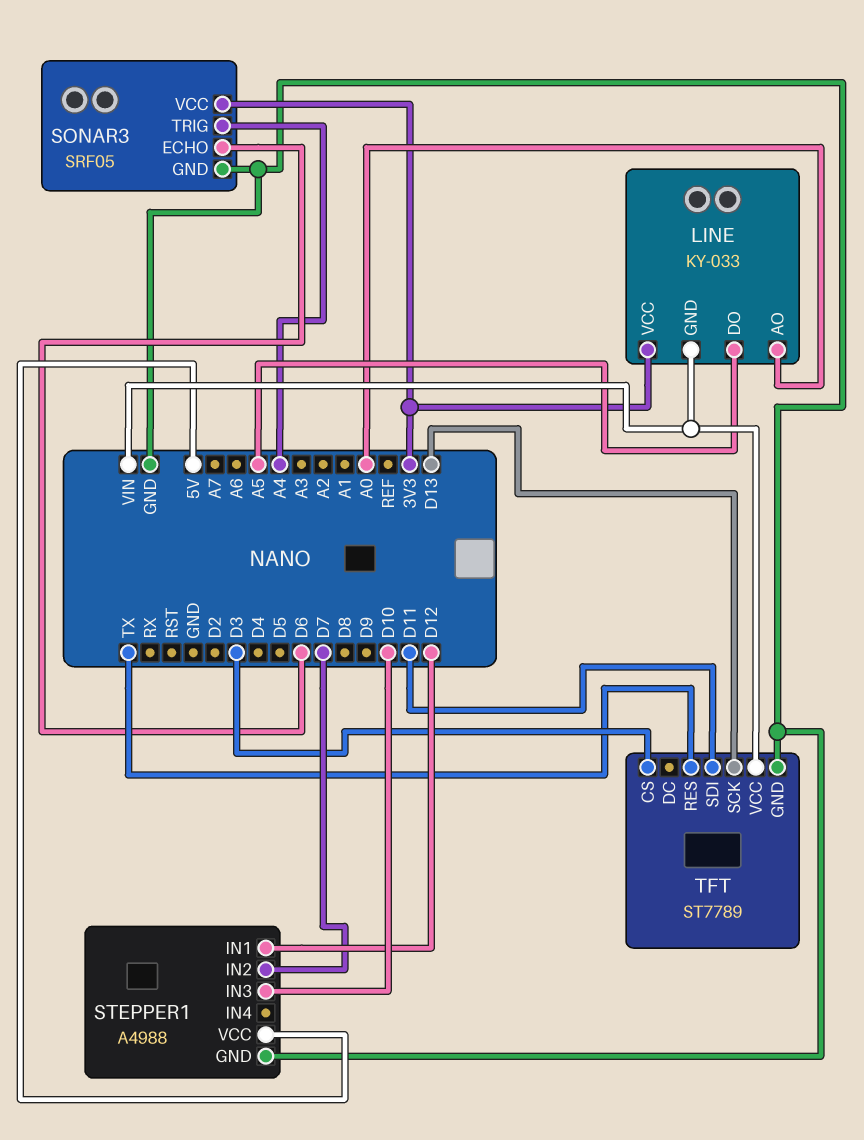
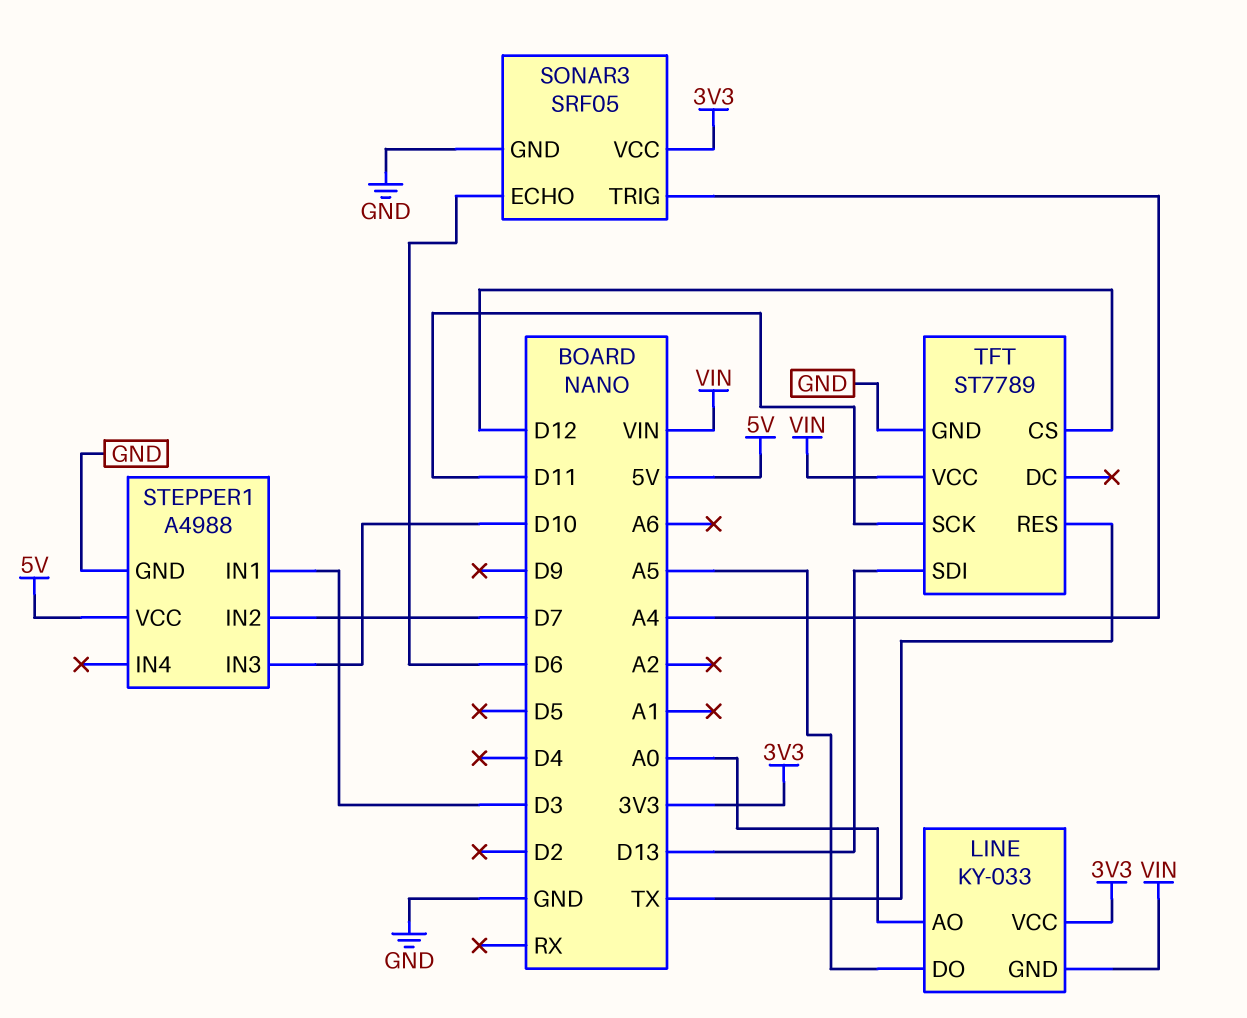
STEPPER1 pin IN1: D12 -> D3
TFT pin CS: D3 -> D12
TFT pin SCK: D13 -> D11
TFT pin SDI: D11 -> D13

